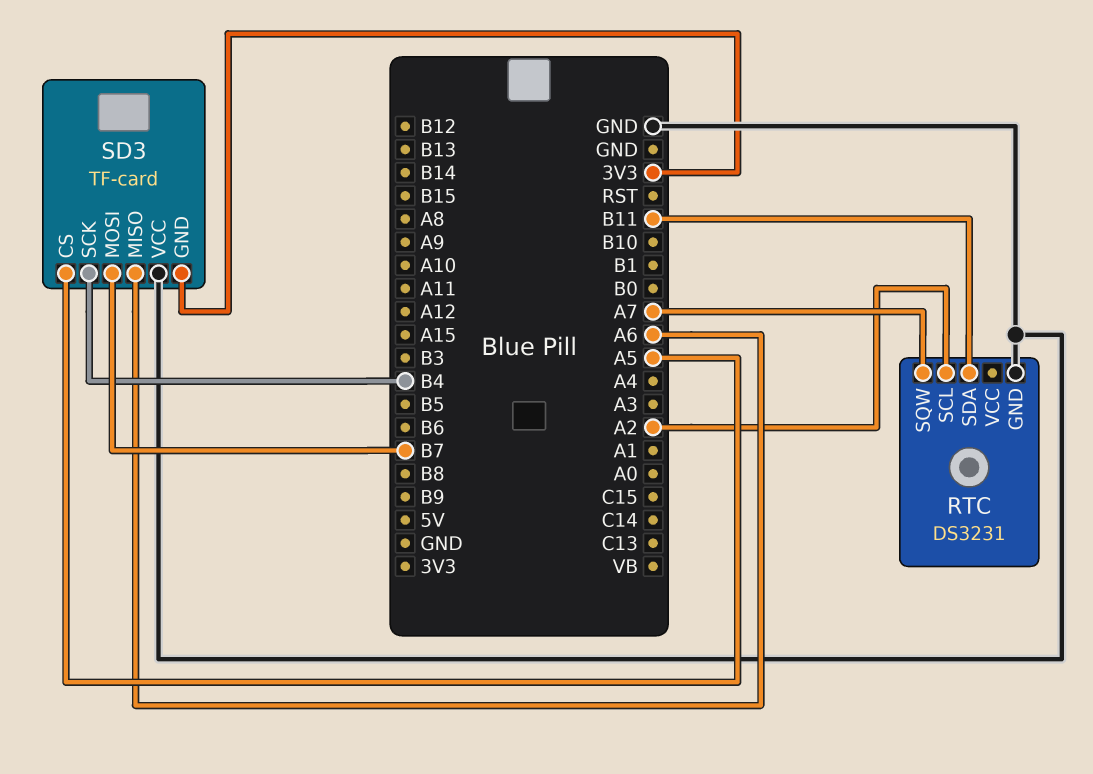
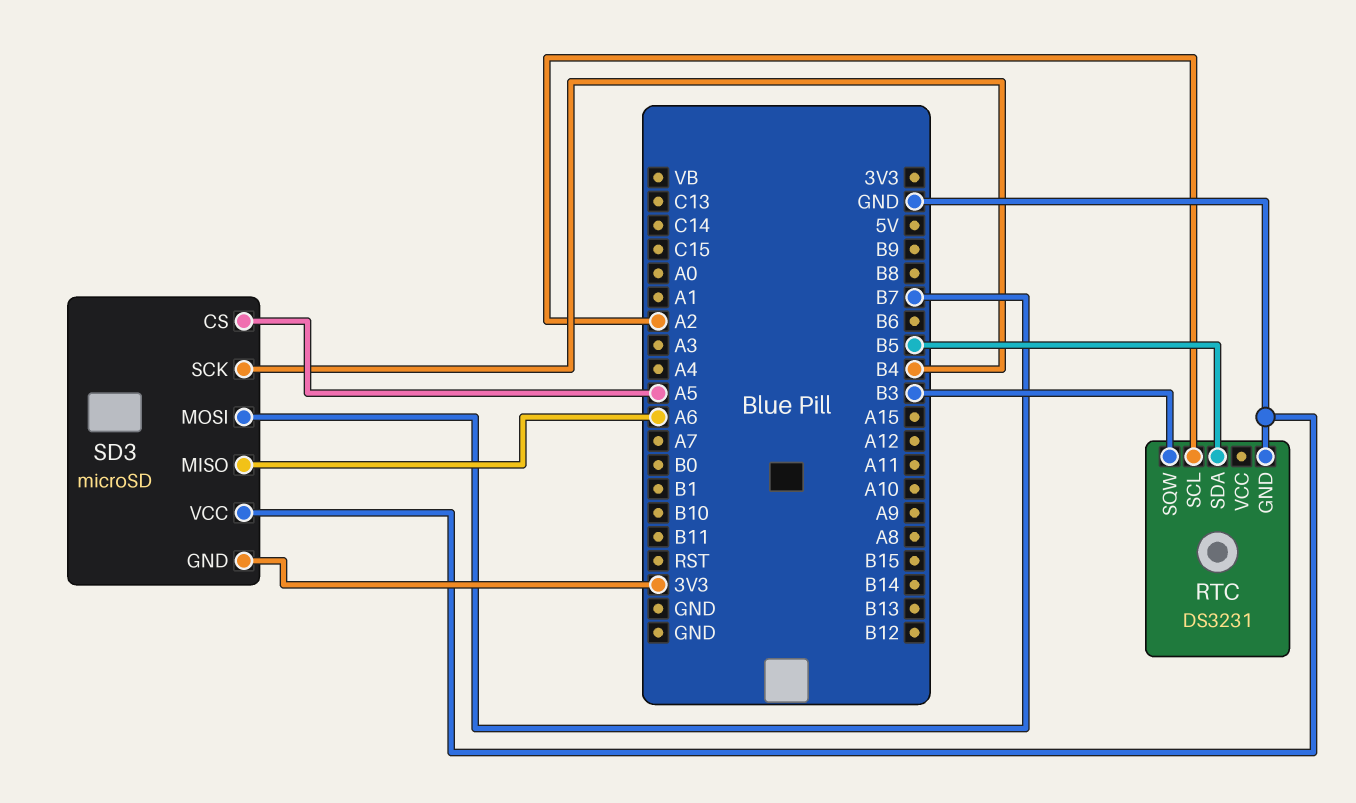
RTC pin SDA: B11 -> B5
RTC pin SQW: A7 -> B3
SD3: TF-card -> microSD

